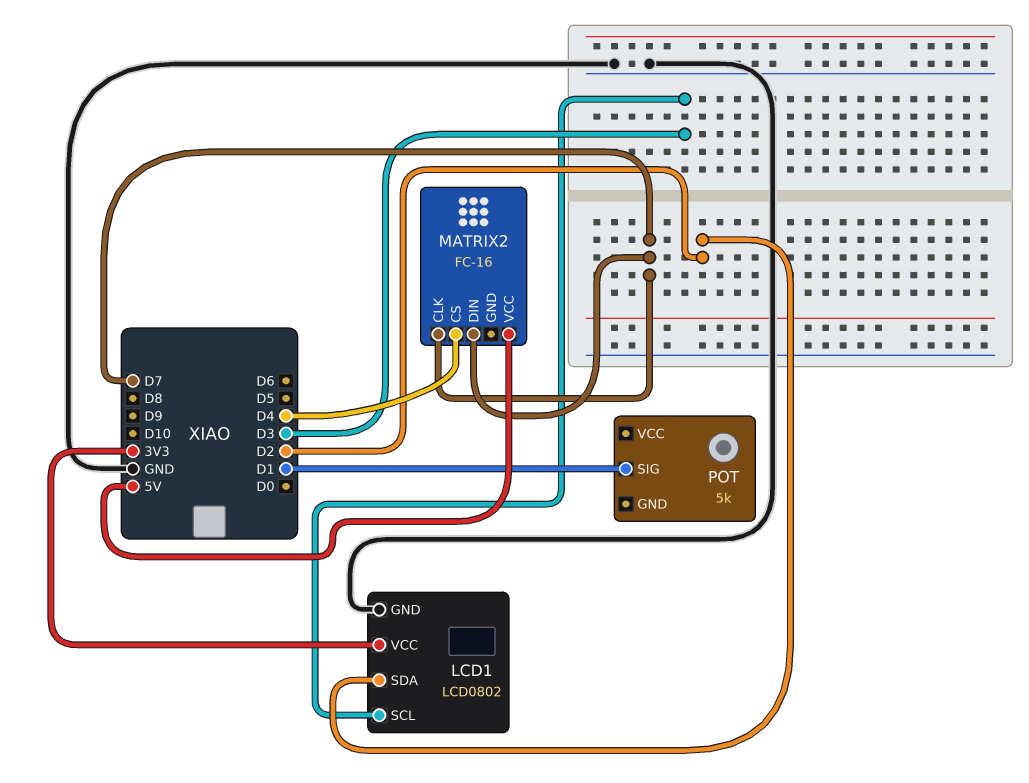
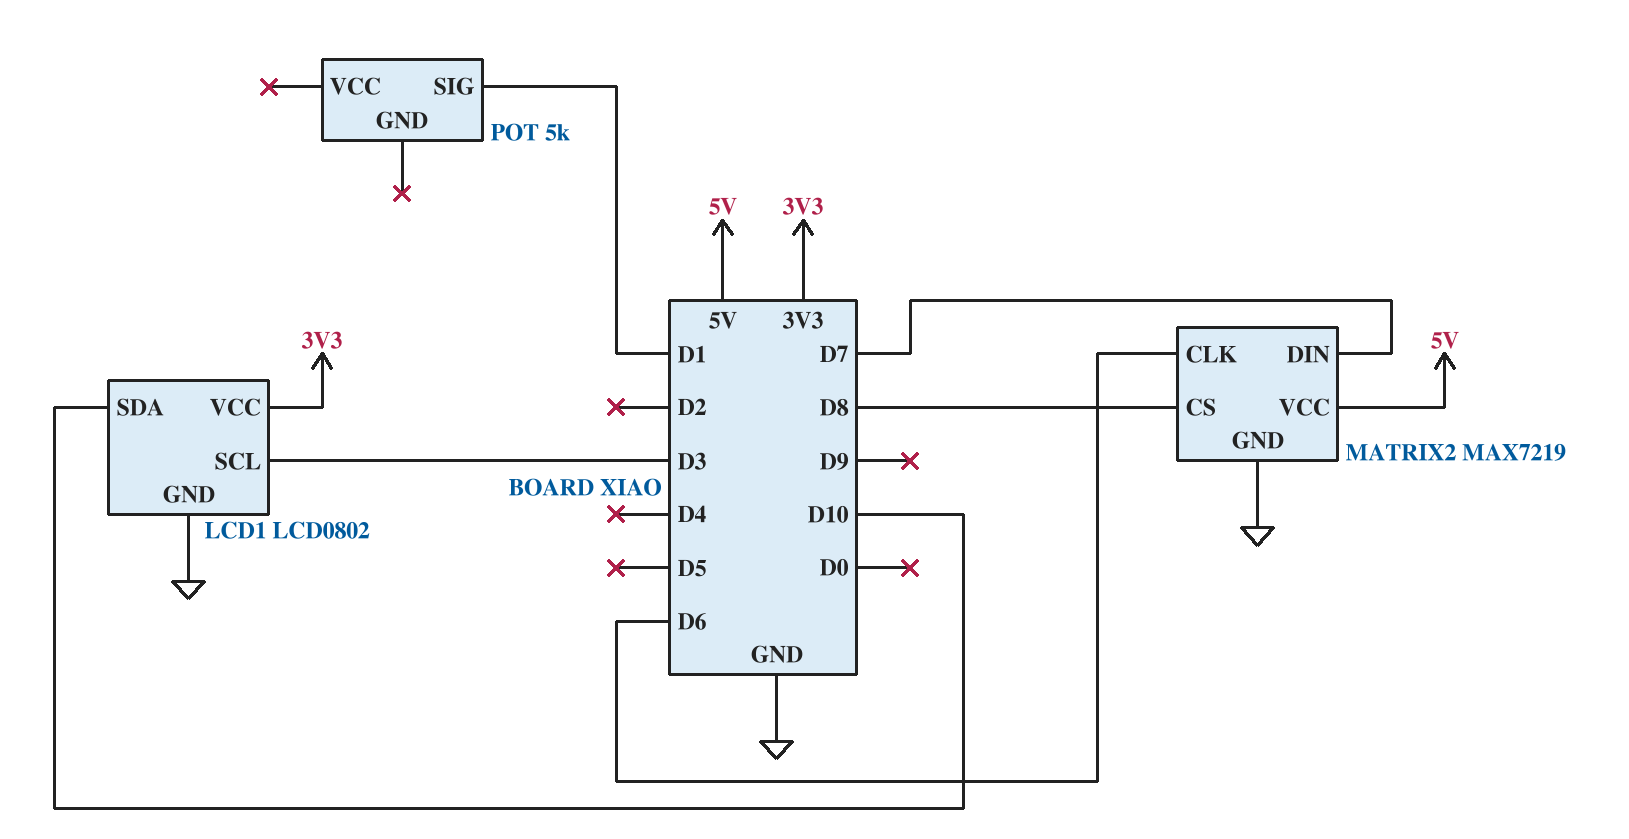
LCD1 pin SDA: D2 -> D10
MATRIX2: FC-16 -> MAX7219
MATRIX2 pin CLK: D7 -> D6
MATRIX2 pin CS: D4 -> D8
MATRIX2 pin GND: none -> GND

